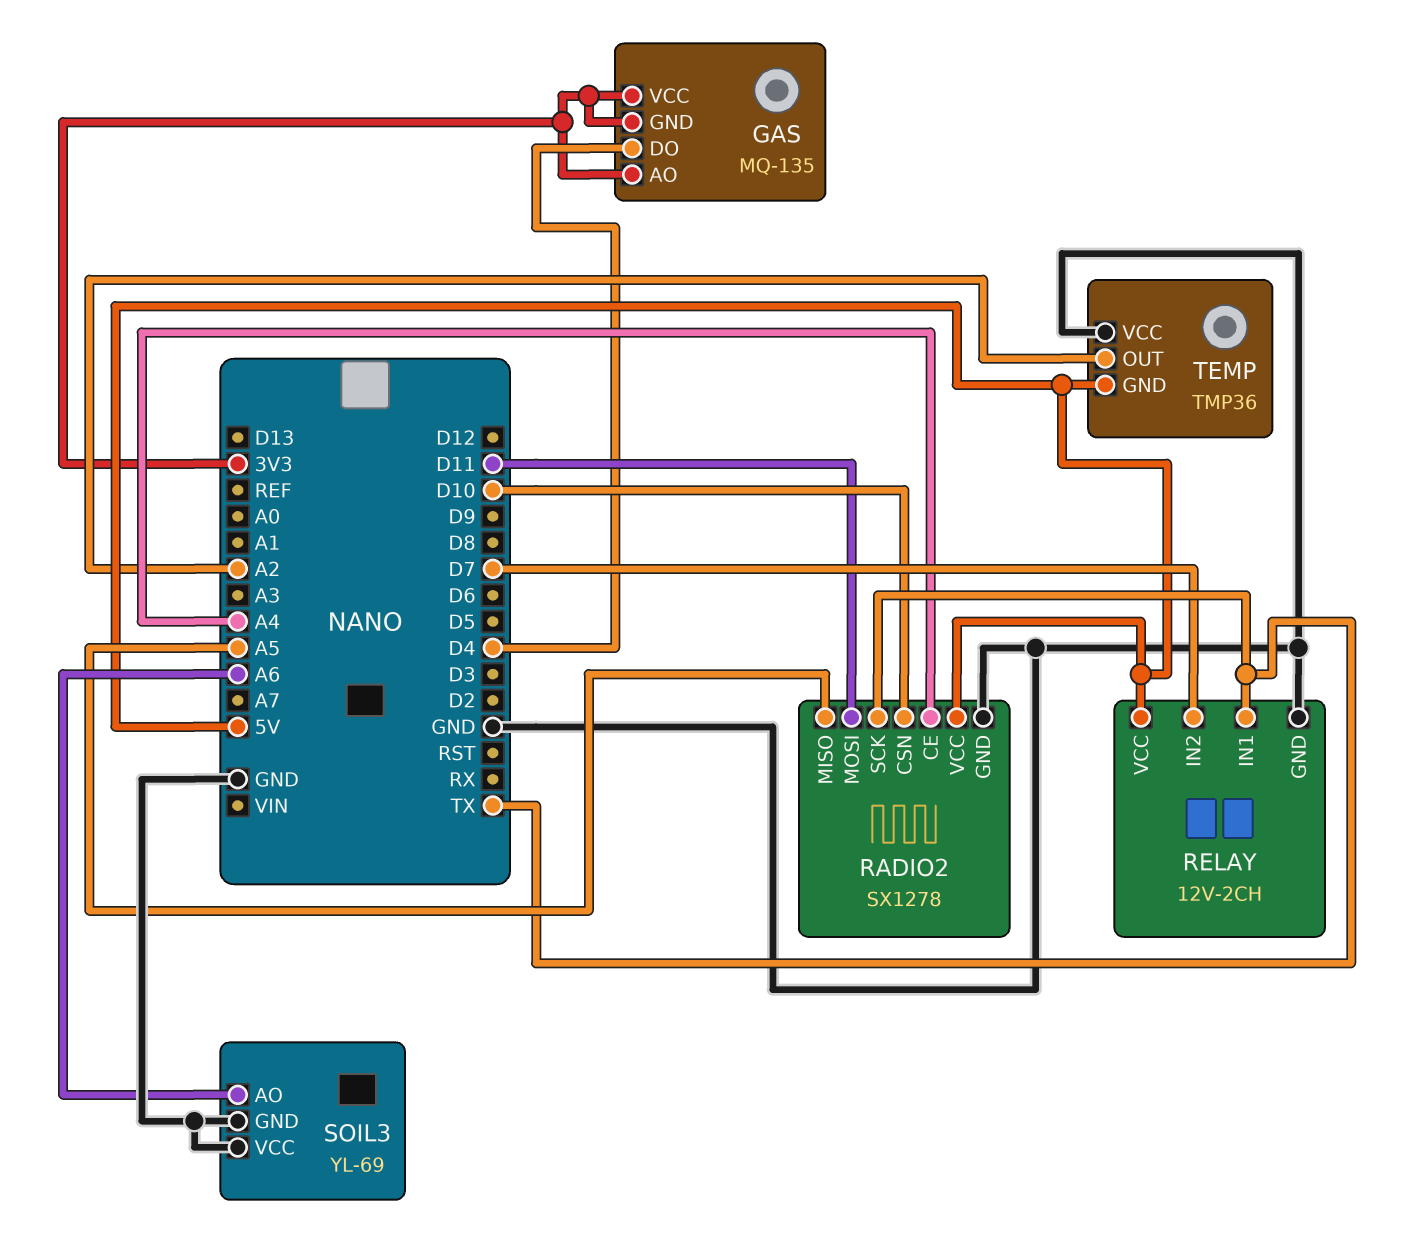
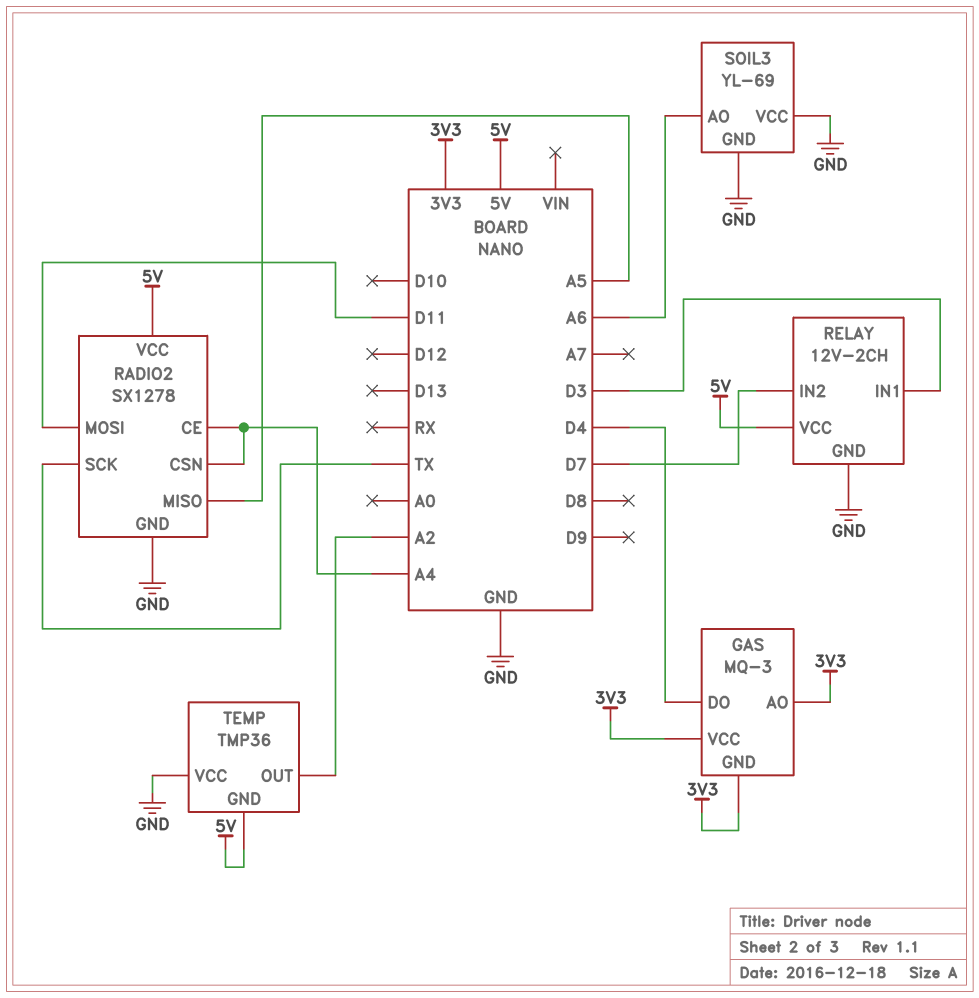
GAS: MQ-135 -> MQ-3
RADIO2 pin CSN: D10 -> A4
RELAY pin IN1: TX -> D3

